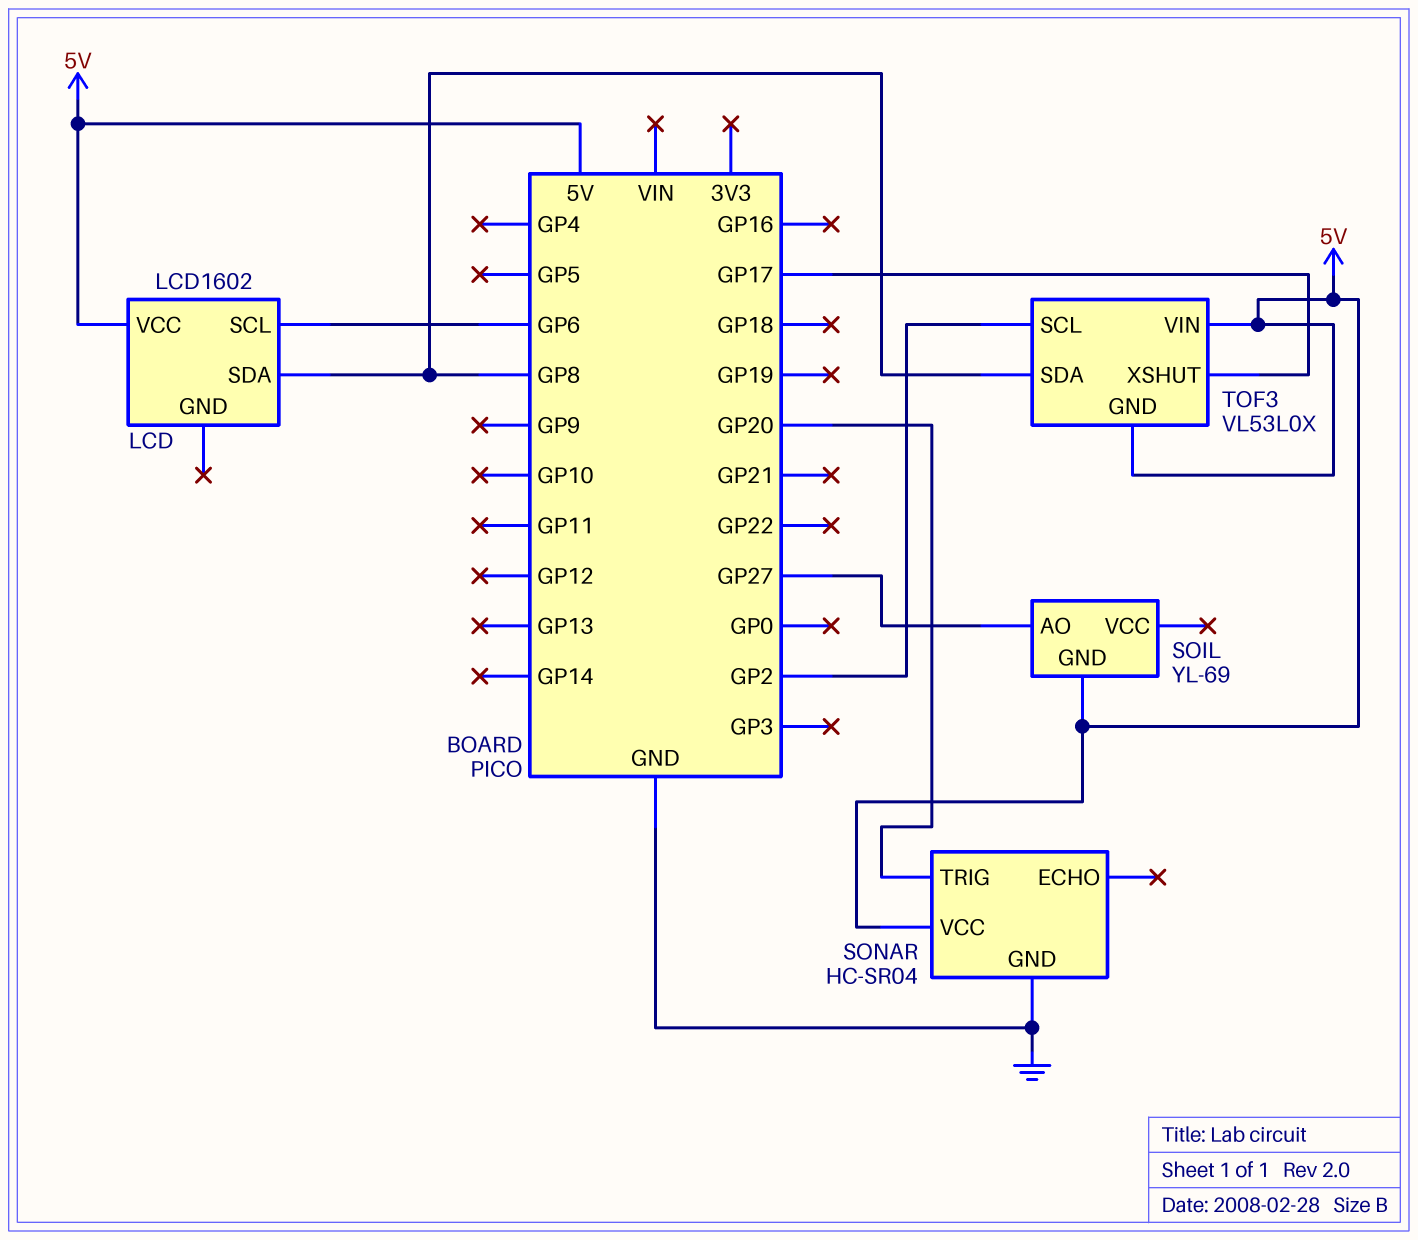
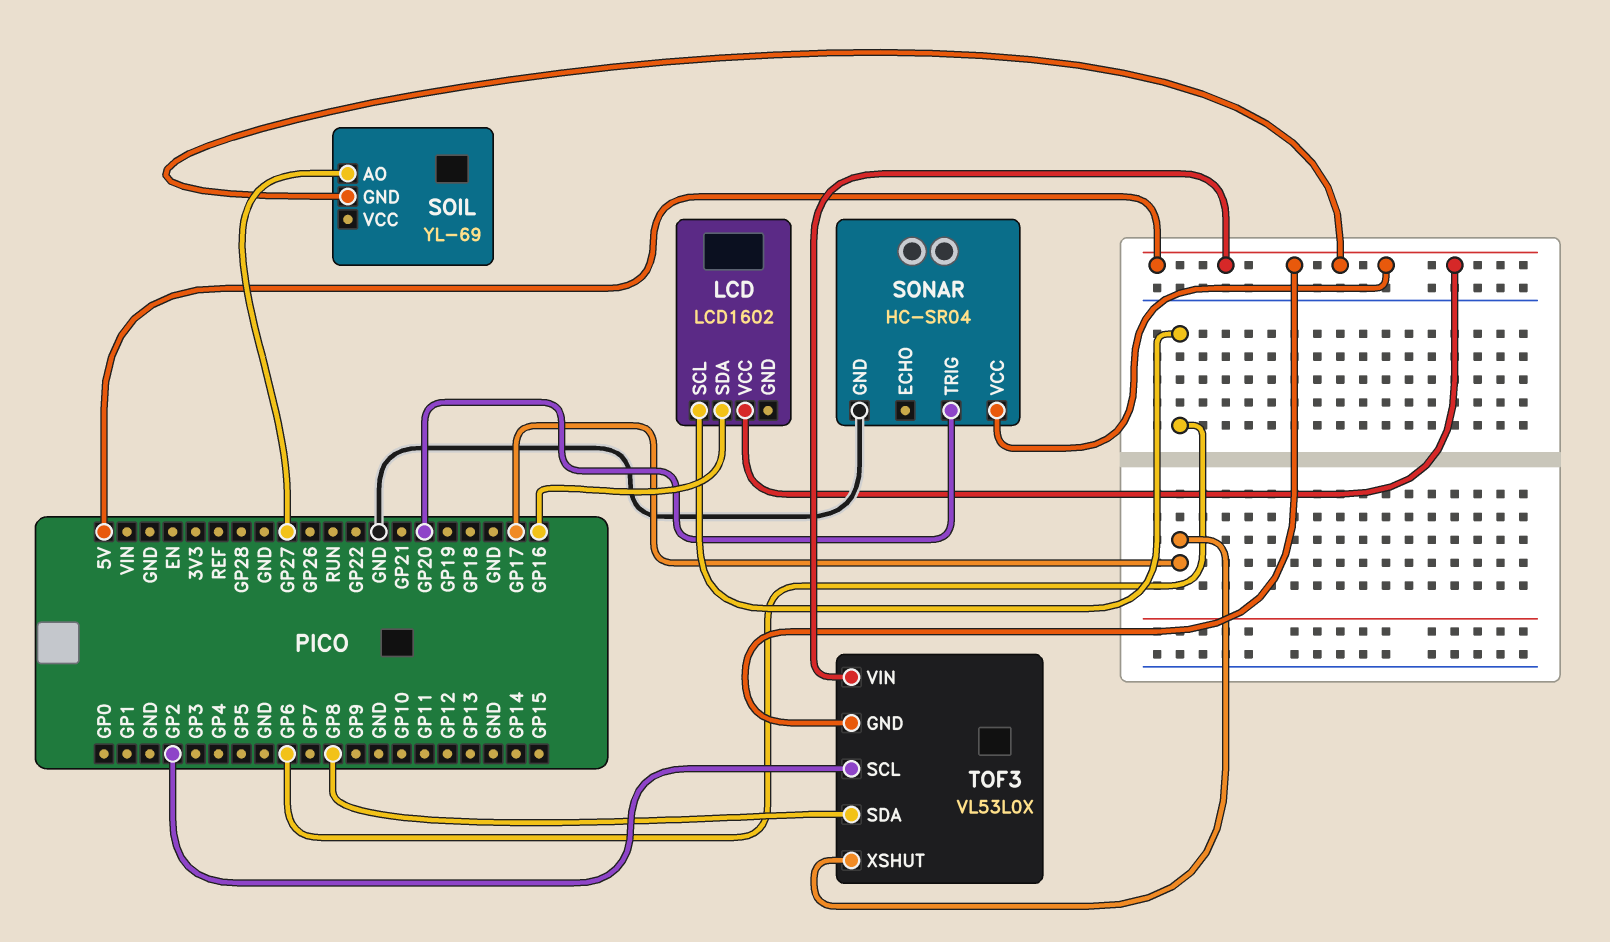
LCD pin SDA: GP8 -> GP16

